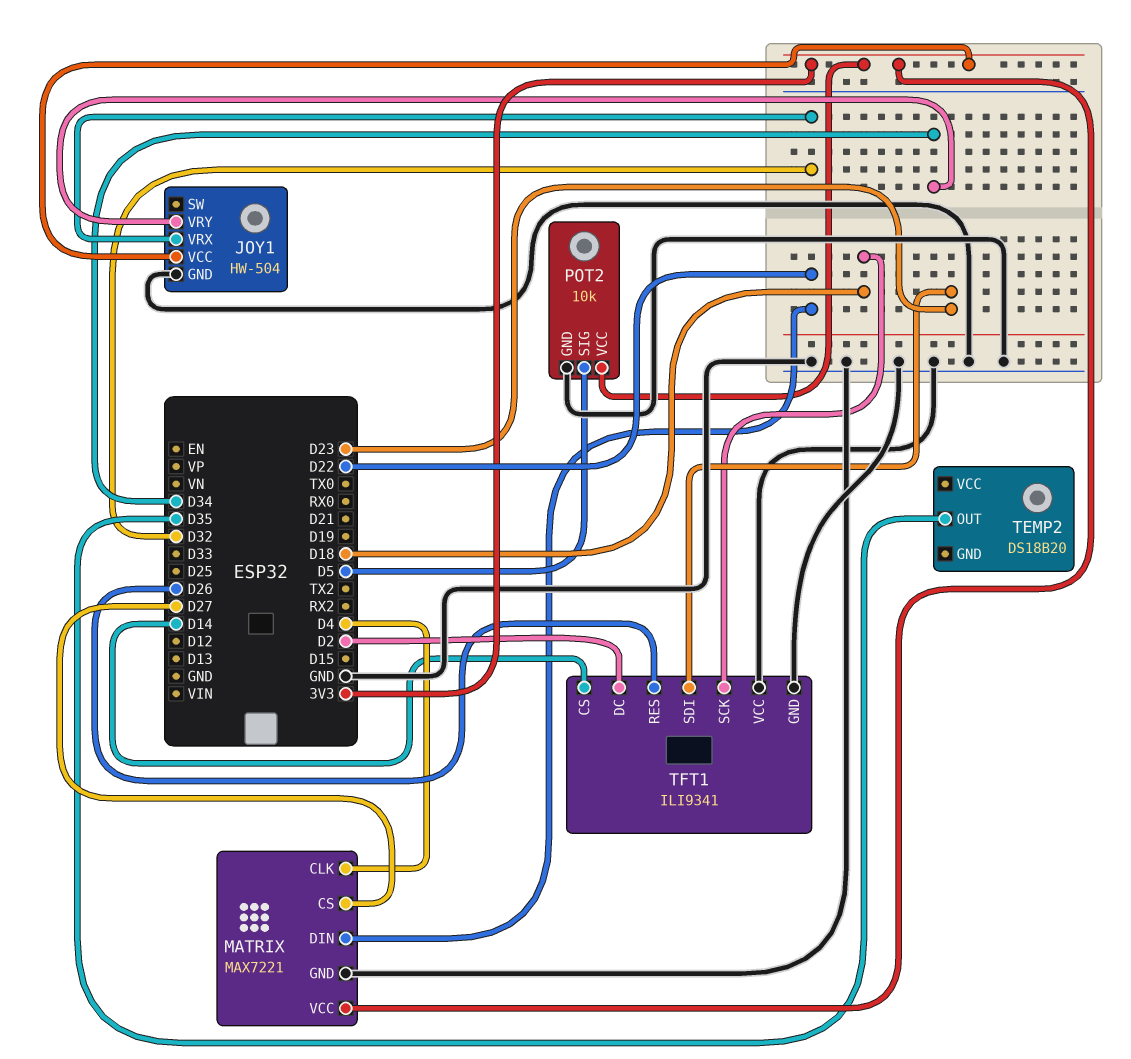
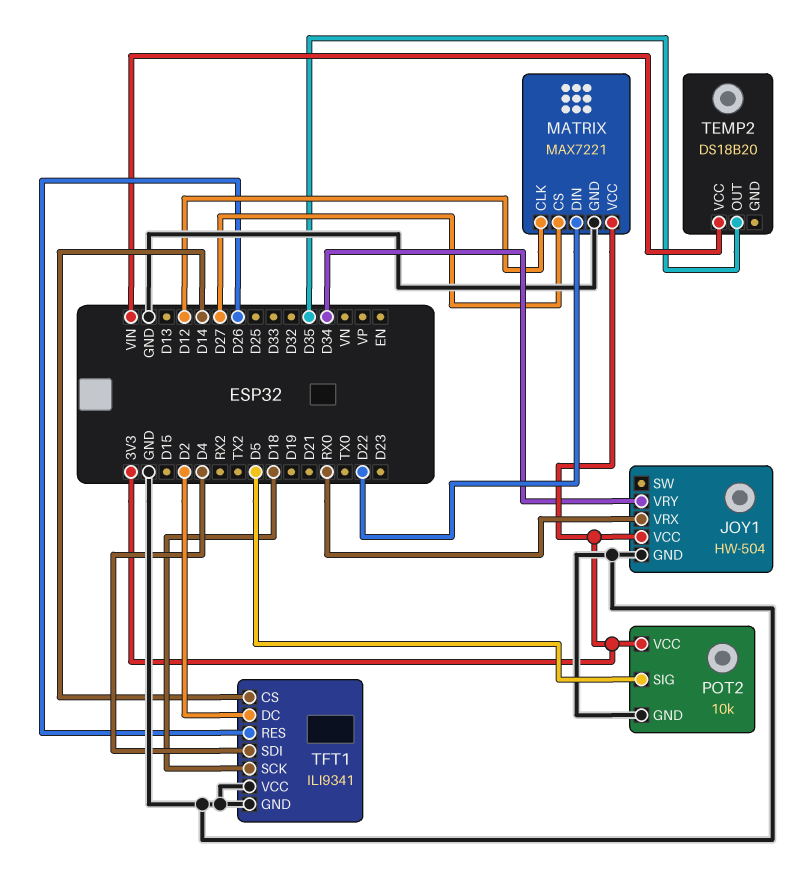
JOY1 pin VRX: D32 -> RX0
MATRIX pin CLK: D4 -> D12
TEMP2 pin VCC: none -> VIN
TFT1 pin SDI: D23 -> D4

